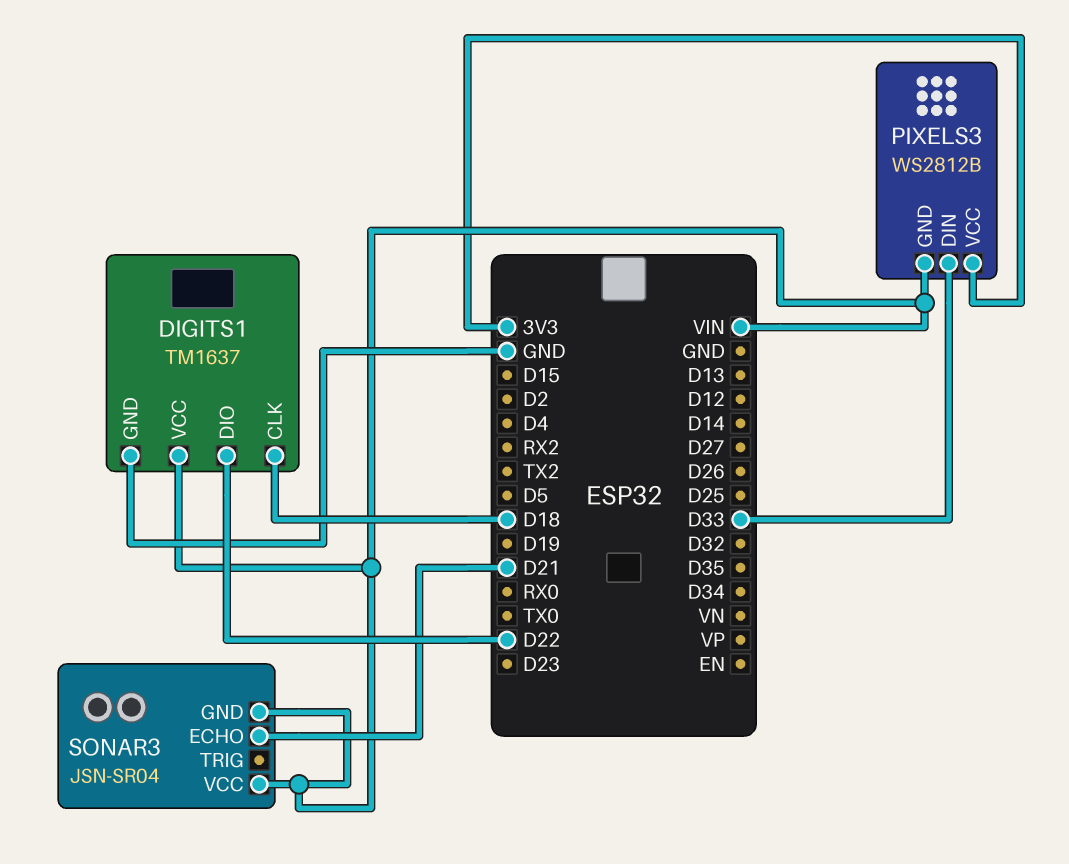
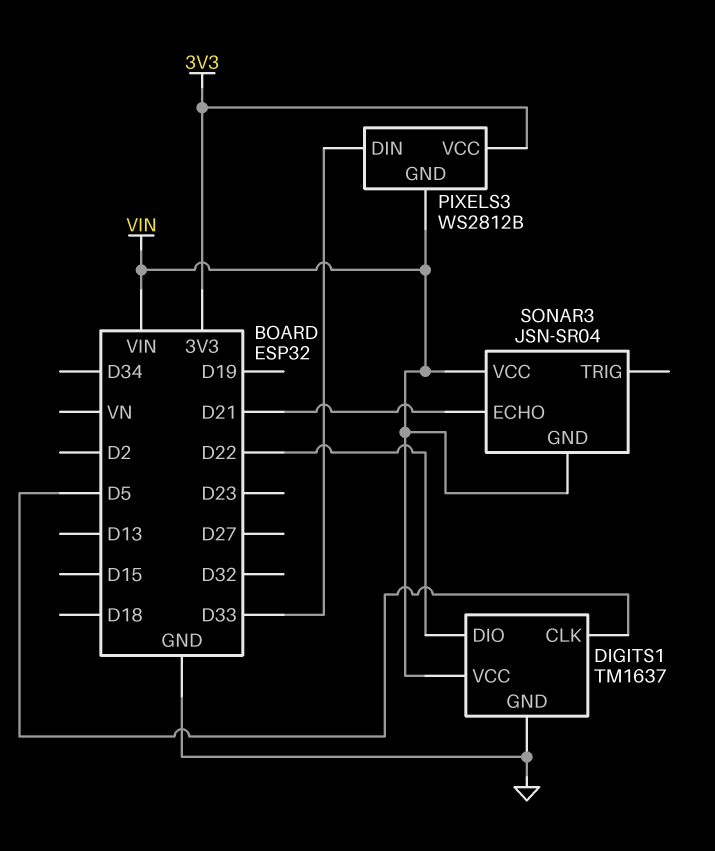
DIGITS1 pin CLK: D18 -> D5

